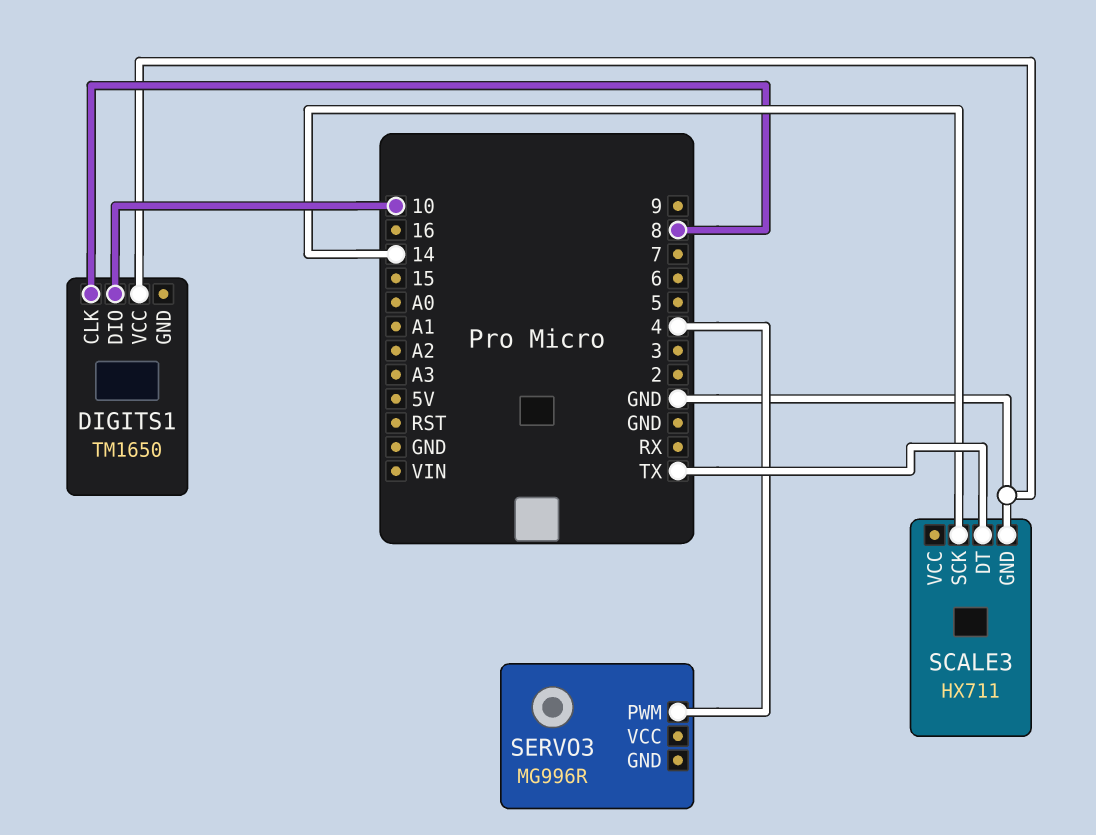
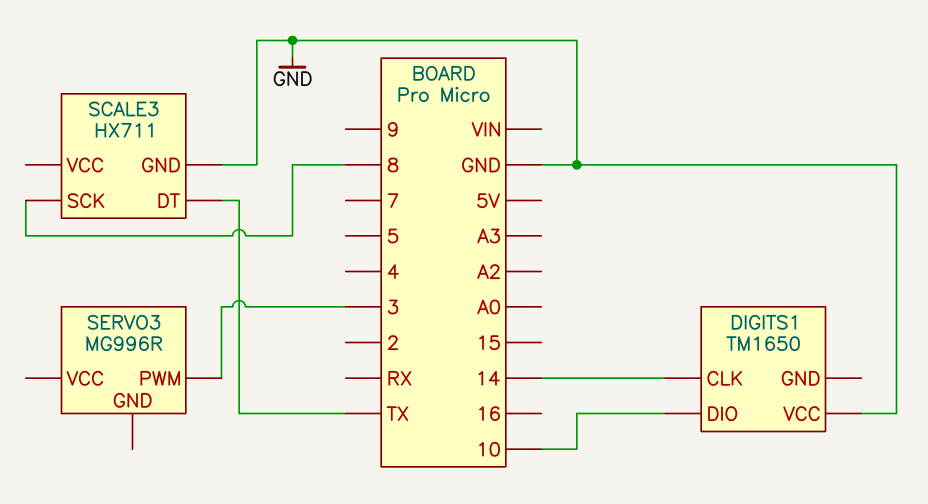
DIGITS1 pin CLK: 8 -> 14
SCALE3 pin SCK: 14 -> 8
SERVO3 pin PWM: 4 -> 3

